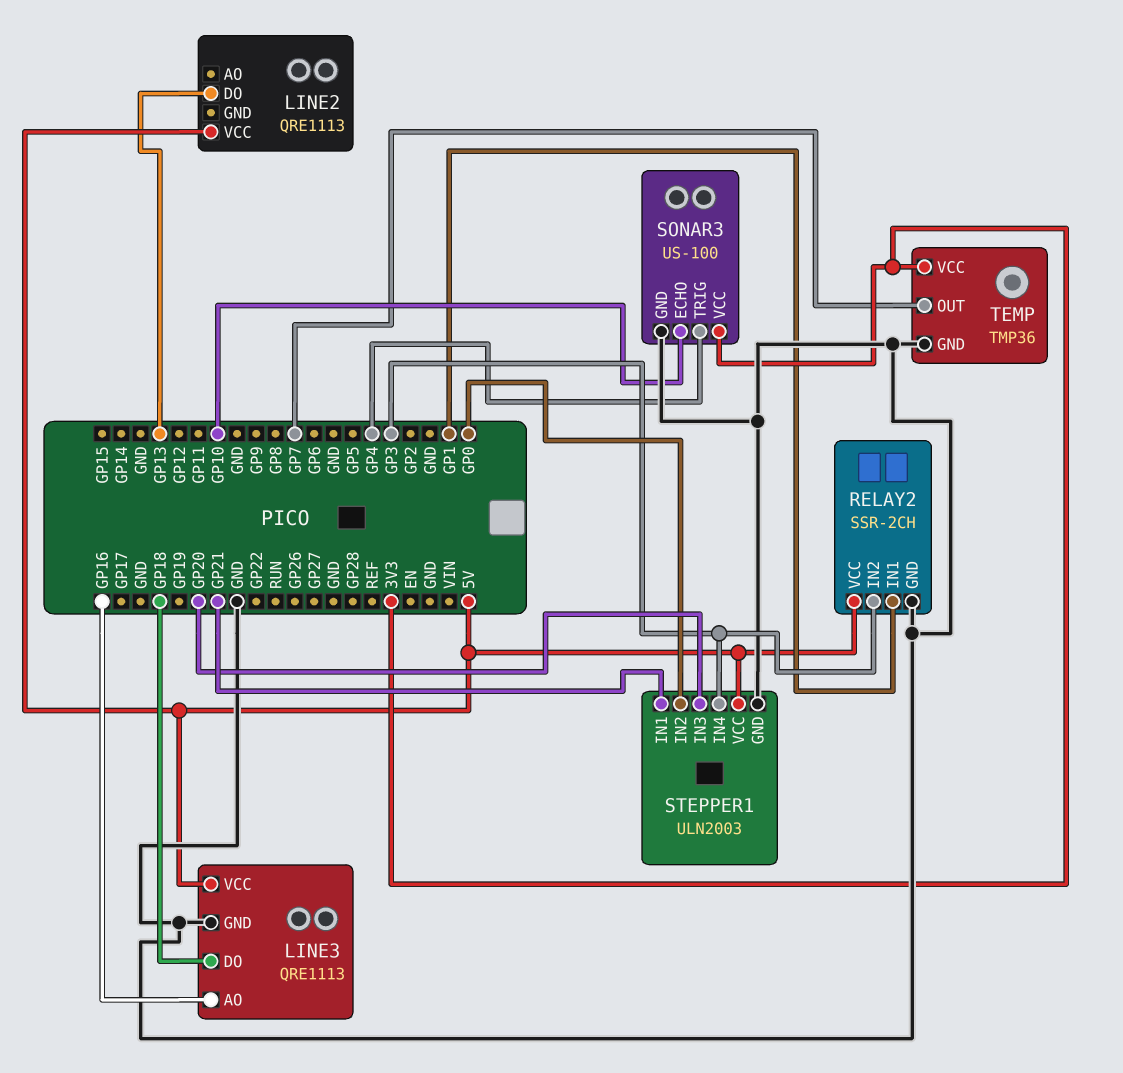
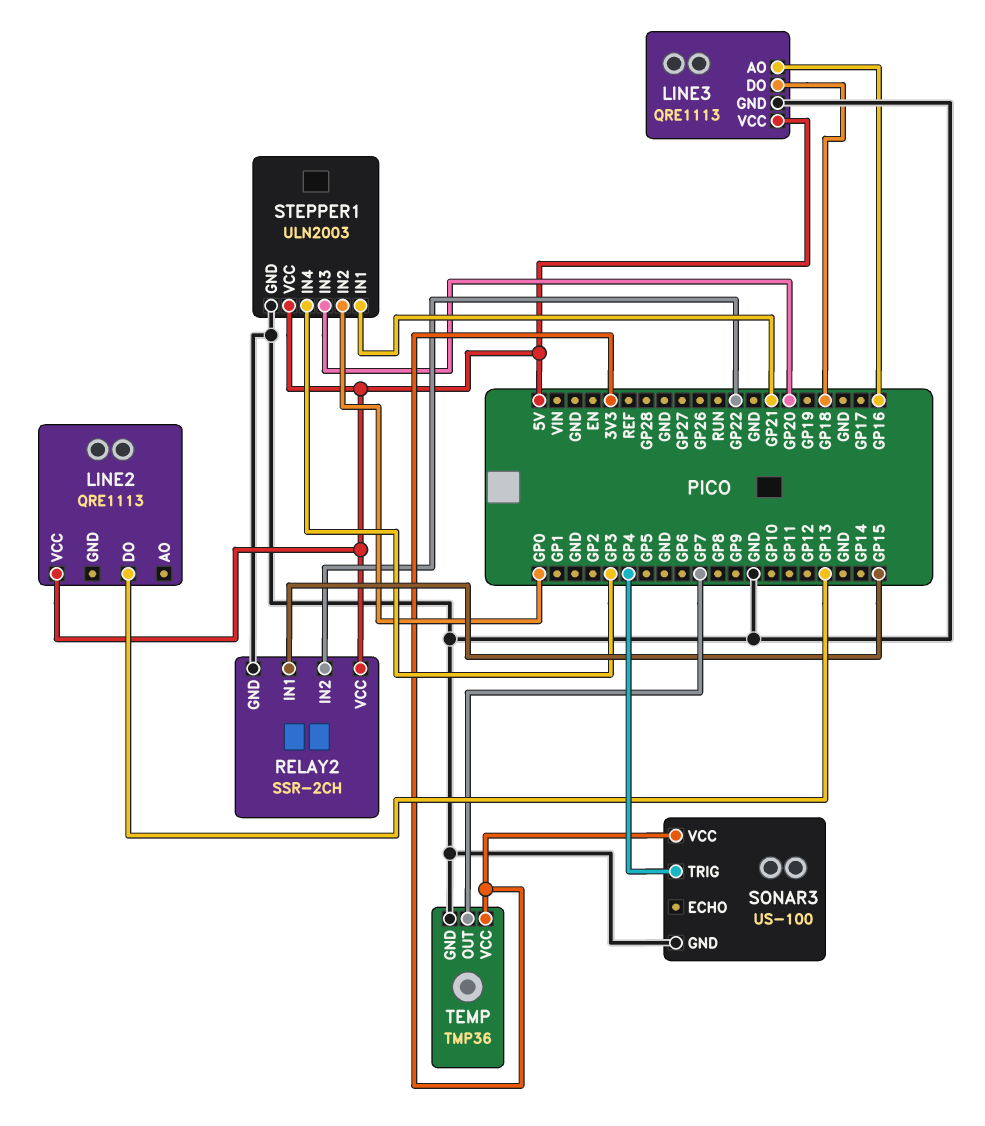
RELAY2 pin IN1: GP1 -> GP15
RELAY2 pin IN2: GP3 -> GP22
SONAR3 pin ECHO: GP10 -> none

